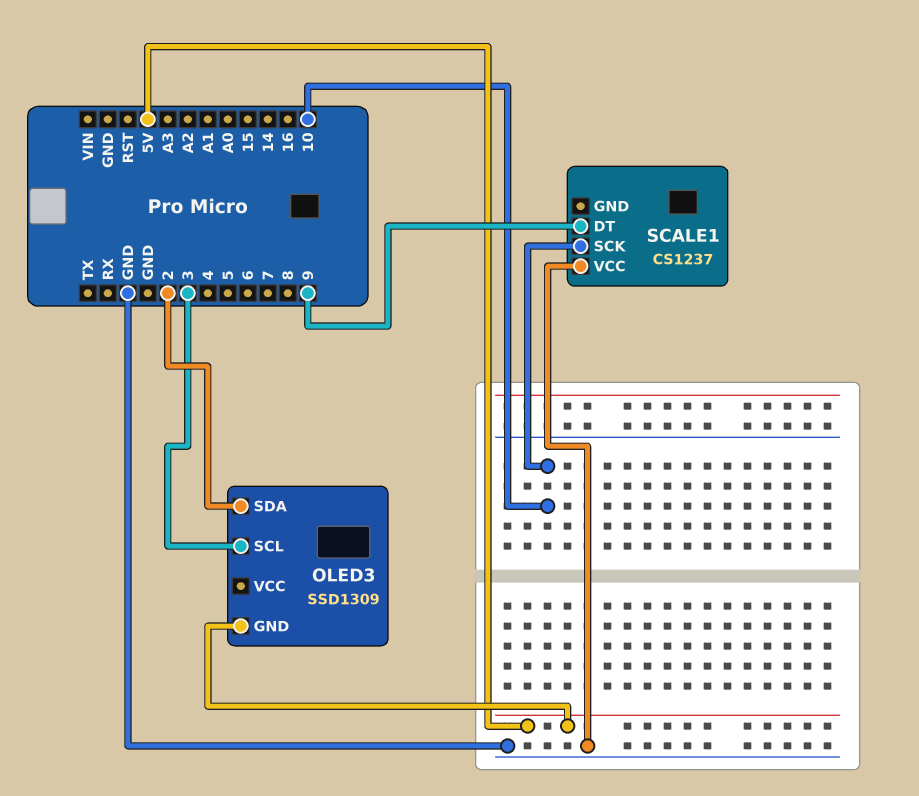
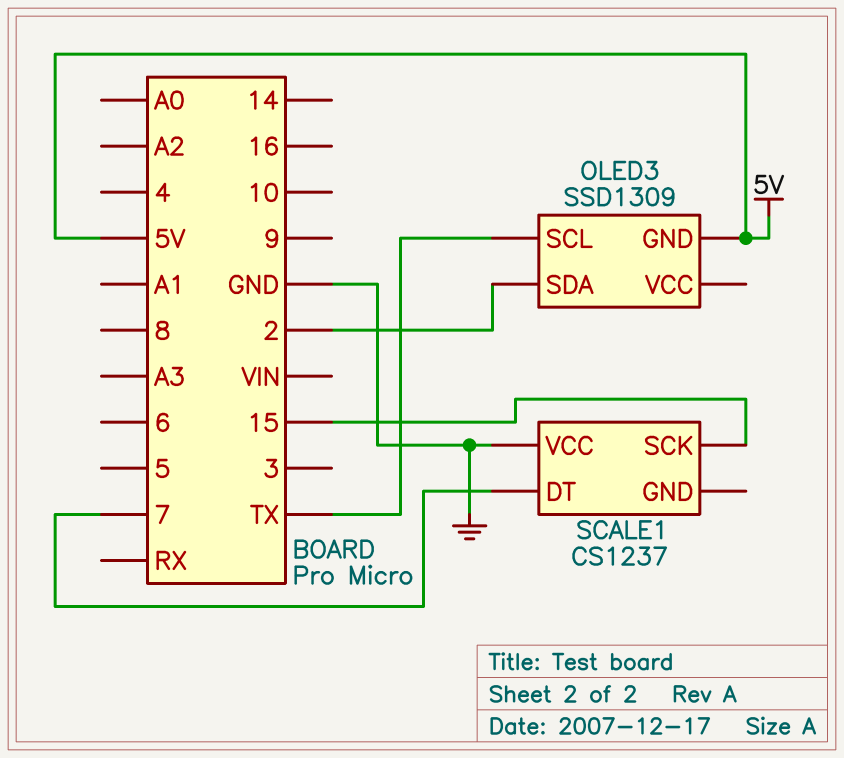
OLED3 pin SCL: 3 -> TX
SCALE1 pin DT: 9 -> 7
SCALE1 pin SCK: 10 -> 15

